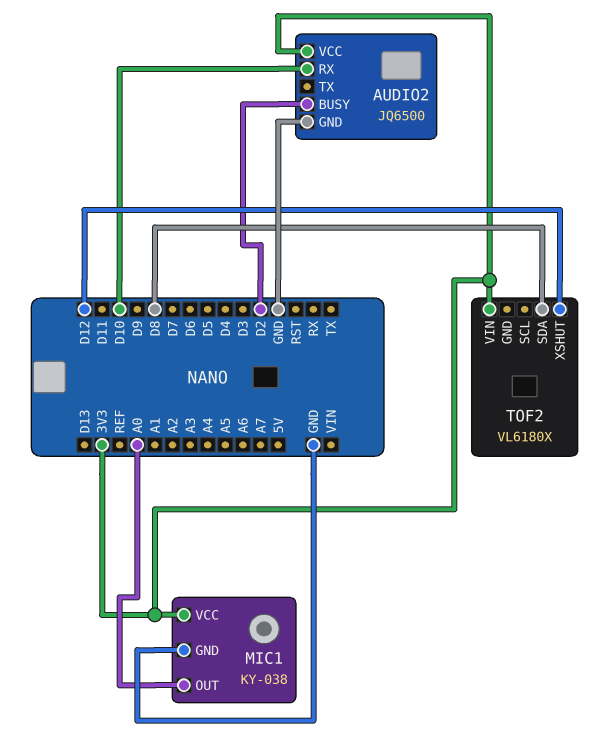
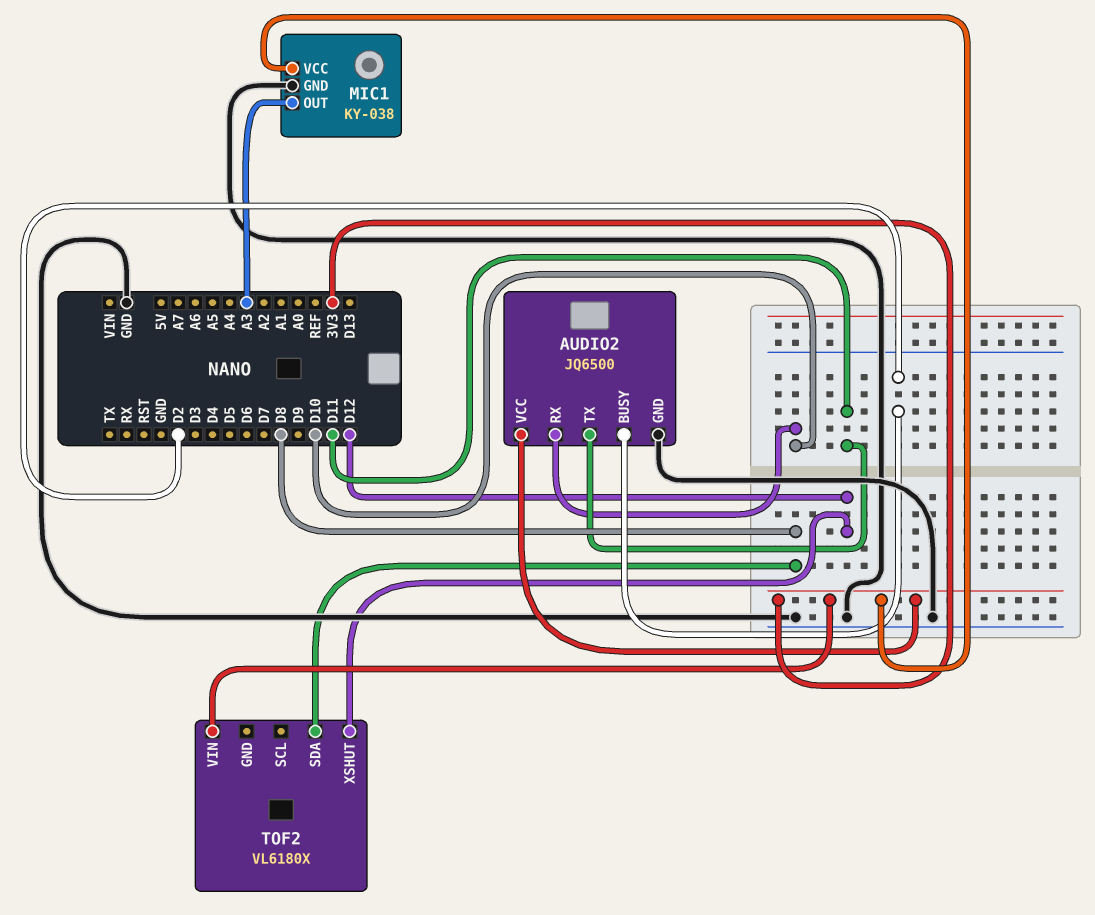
AUDIO2 pin TX: none -> D11
MIC1 pin OUT: A0 -> A3

